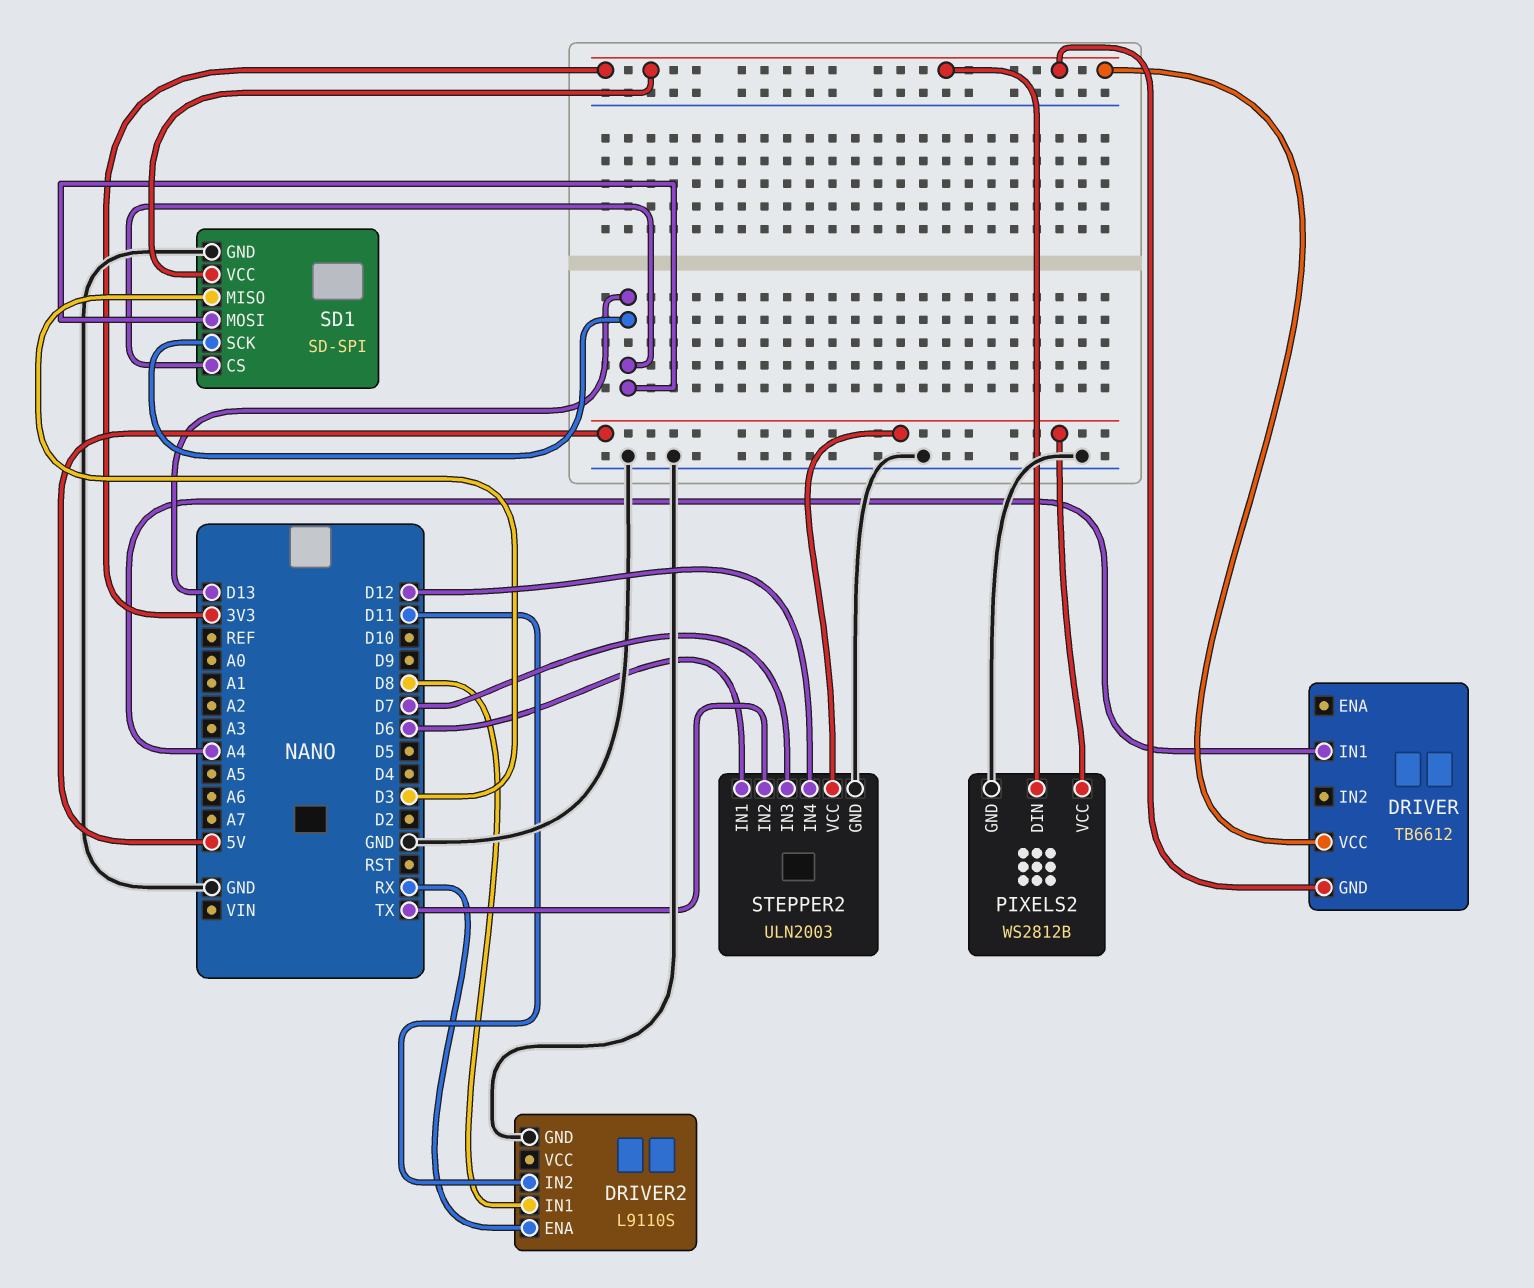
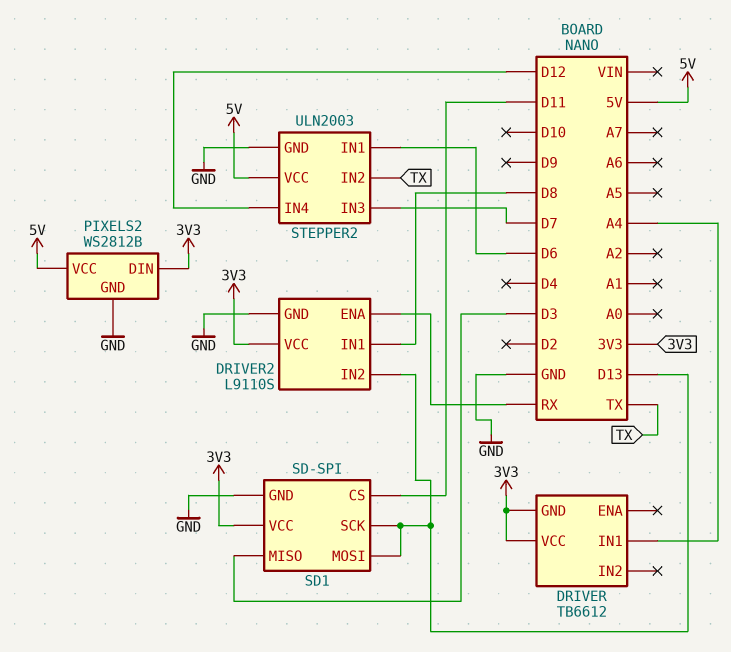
DRIVER2 pin IN2: D11 -> D13
DRIVER2 pin VCC: none -> 3V3
SD1 pin CS: D13 -> D11

